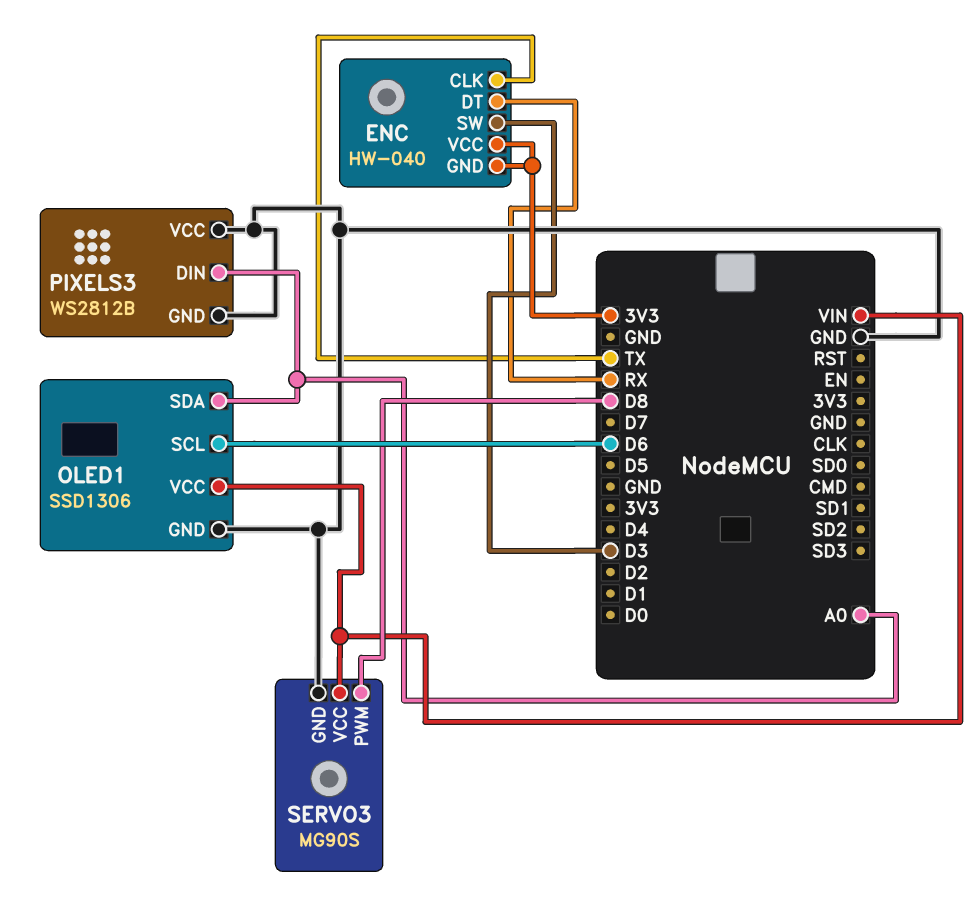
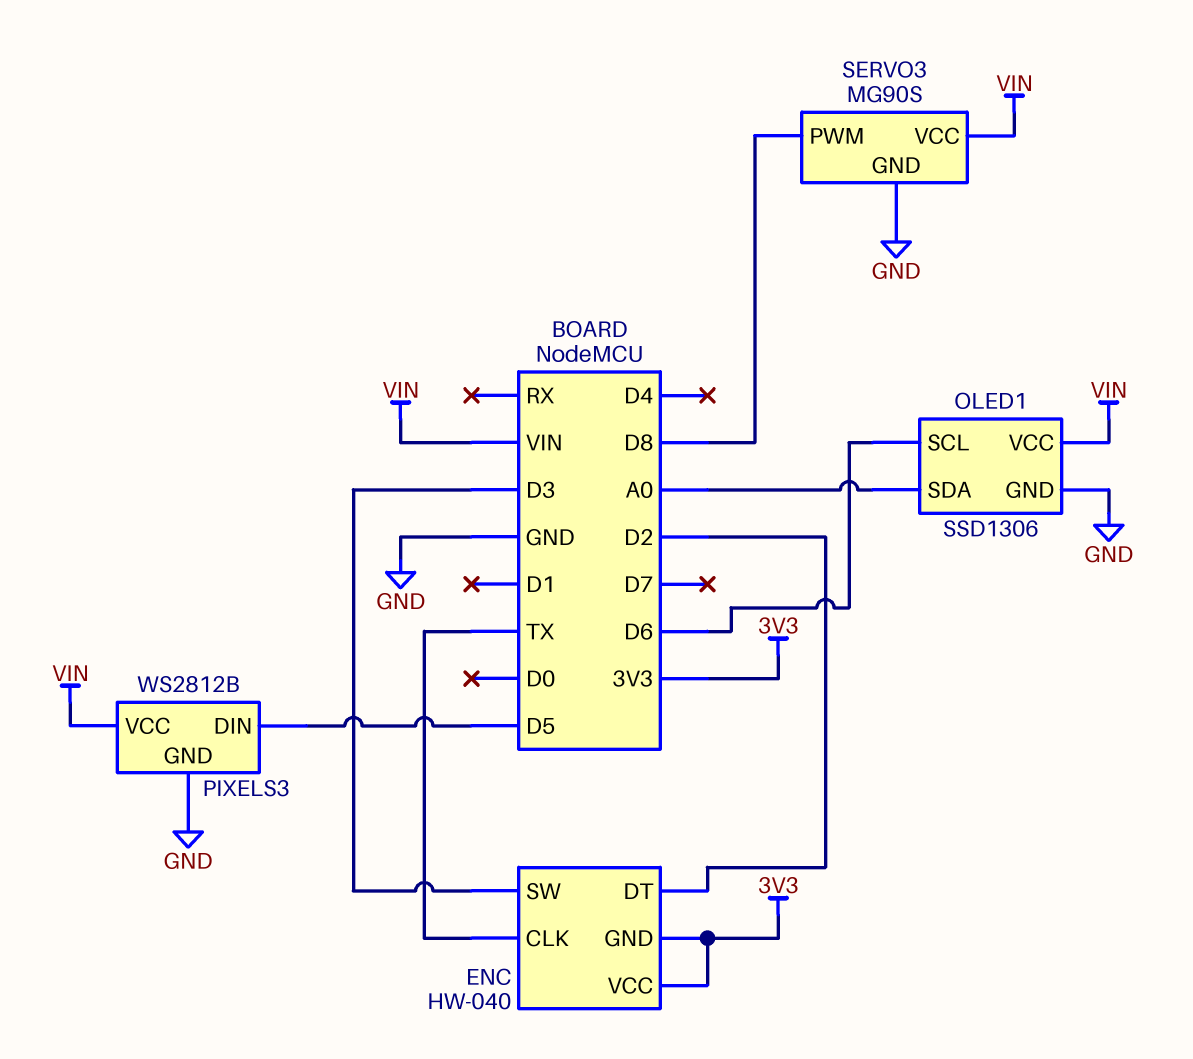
ENC pin DT: RX -> D2
PIXELS3 pin DIN: A0 -> D5
PIXELS3 pin VCC: GND -> VIN

